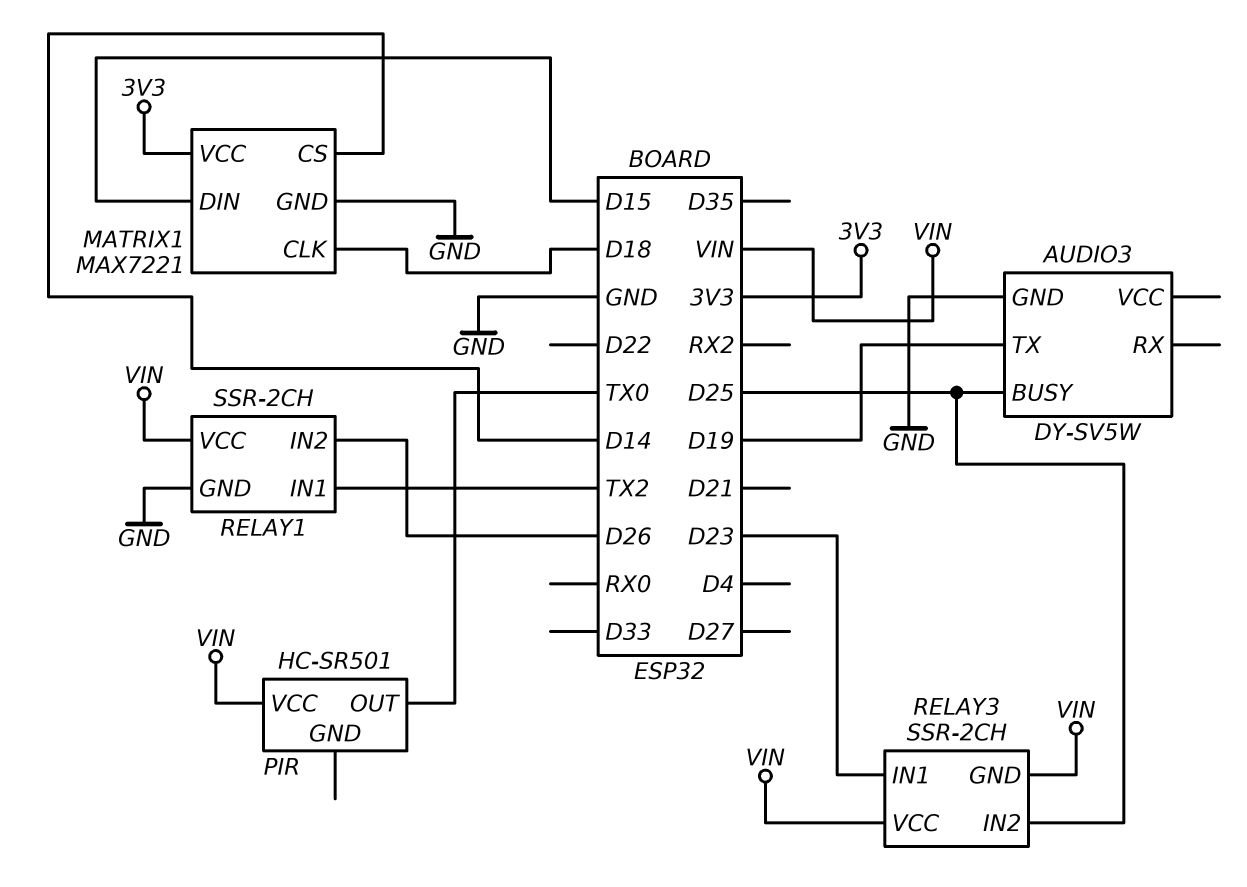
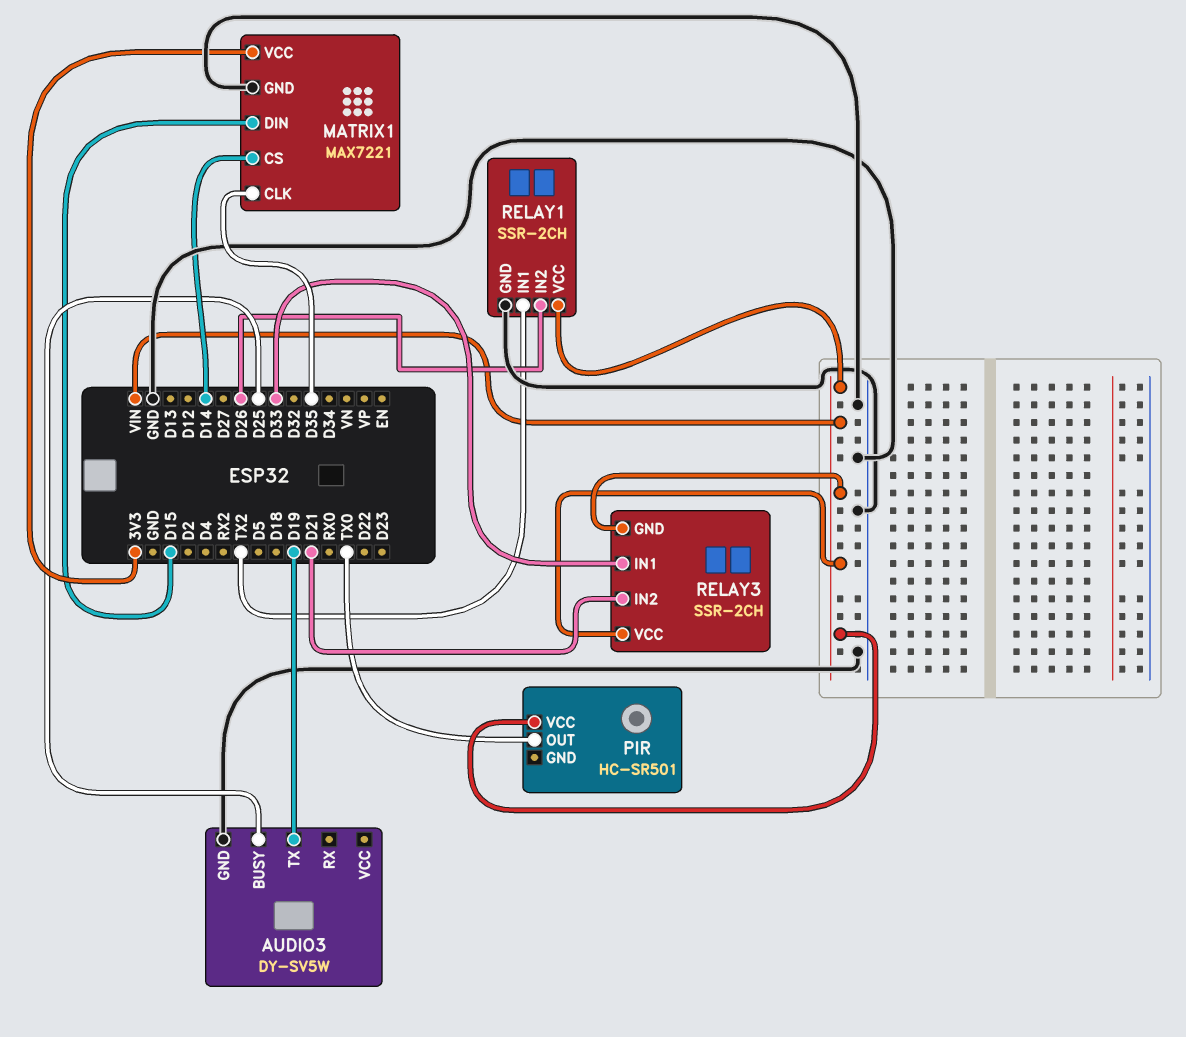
MATRIX1 pin CLK: D18 -> D35
RELAY3 pin IN1: D23 -> D33
RELAY3 pin IN2: D25 -> D21

